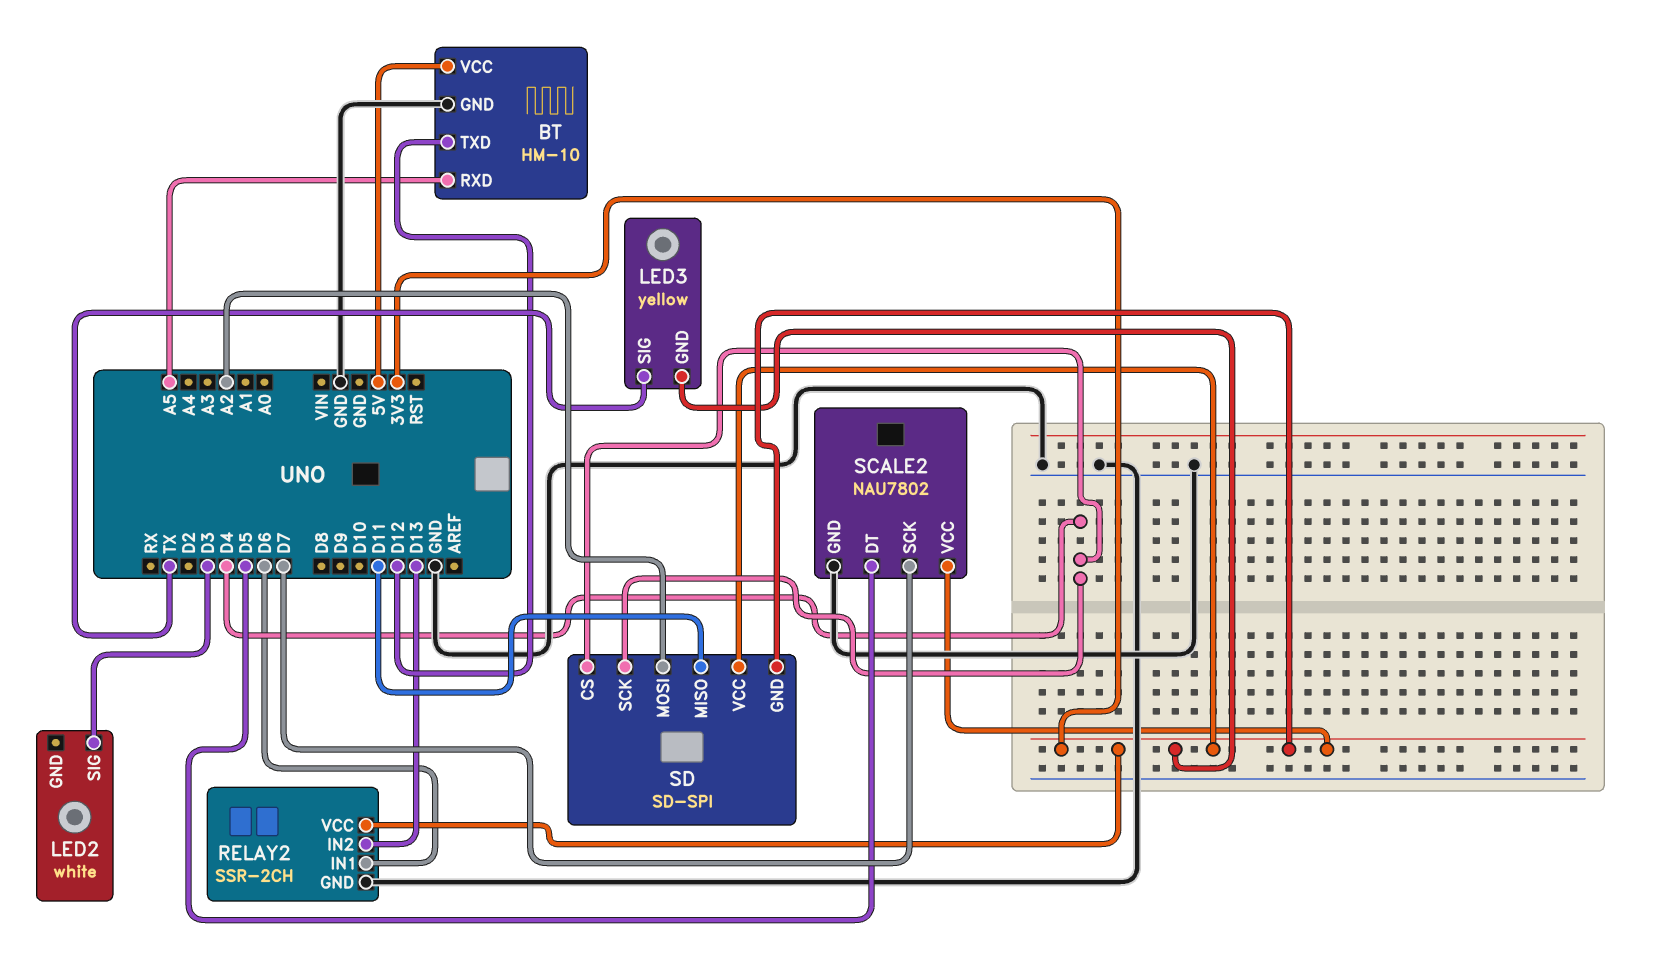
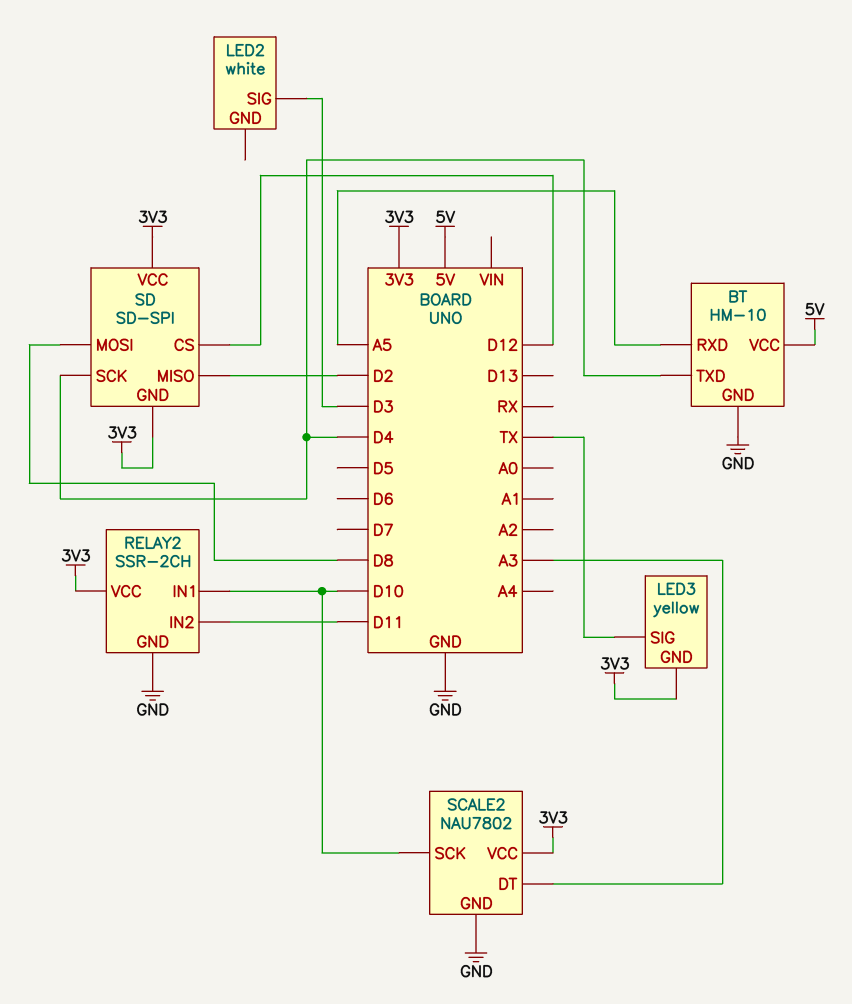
BT pin TXD: D12 -> D4
RELAY2 pin IN1: D6 -> D10
RELAY2 pin IN2: D13 -> D11
SCALE2 pin DT: D5 -> A3
SCALE2 pin SCK: D7 -> D10
SD pin CS: D4 -> D12
SD pin MISO: D11 -> D2
SD pin MOSI: A2 -> D8

